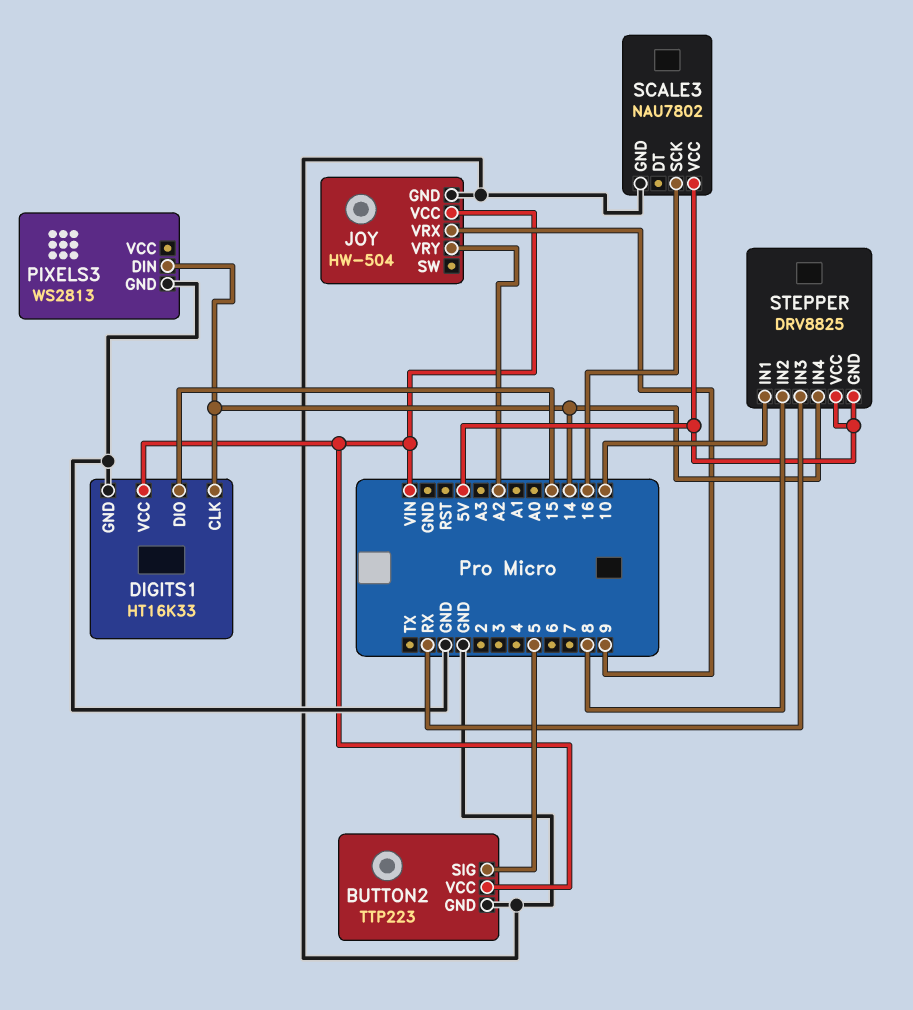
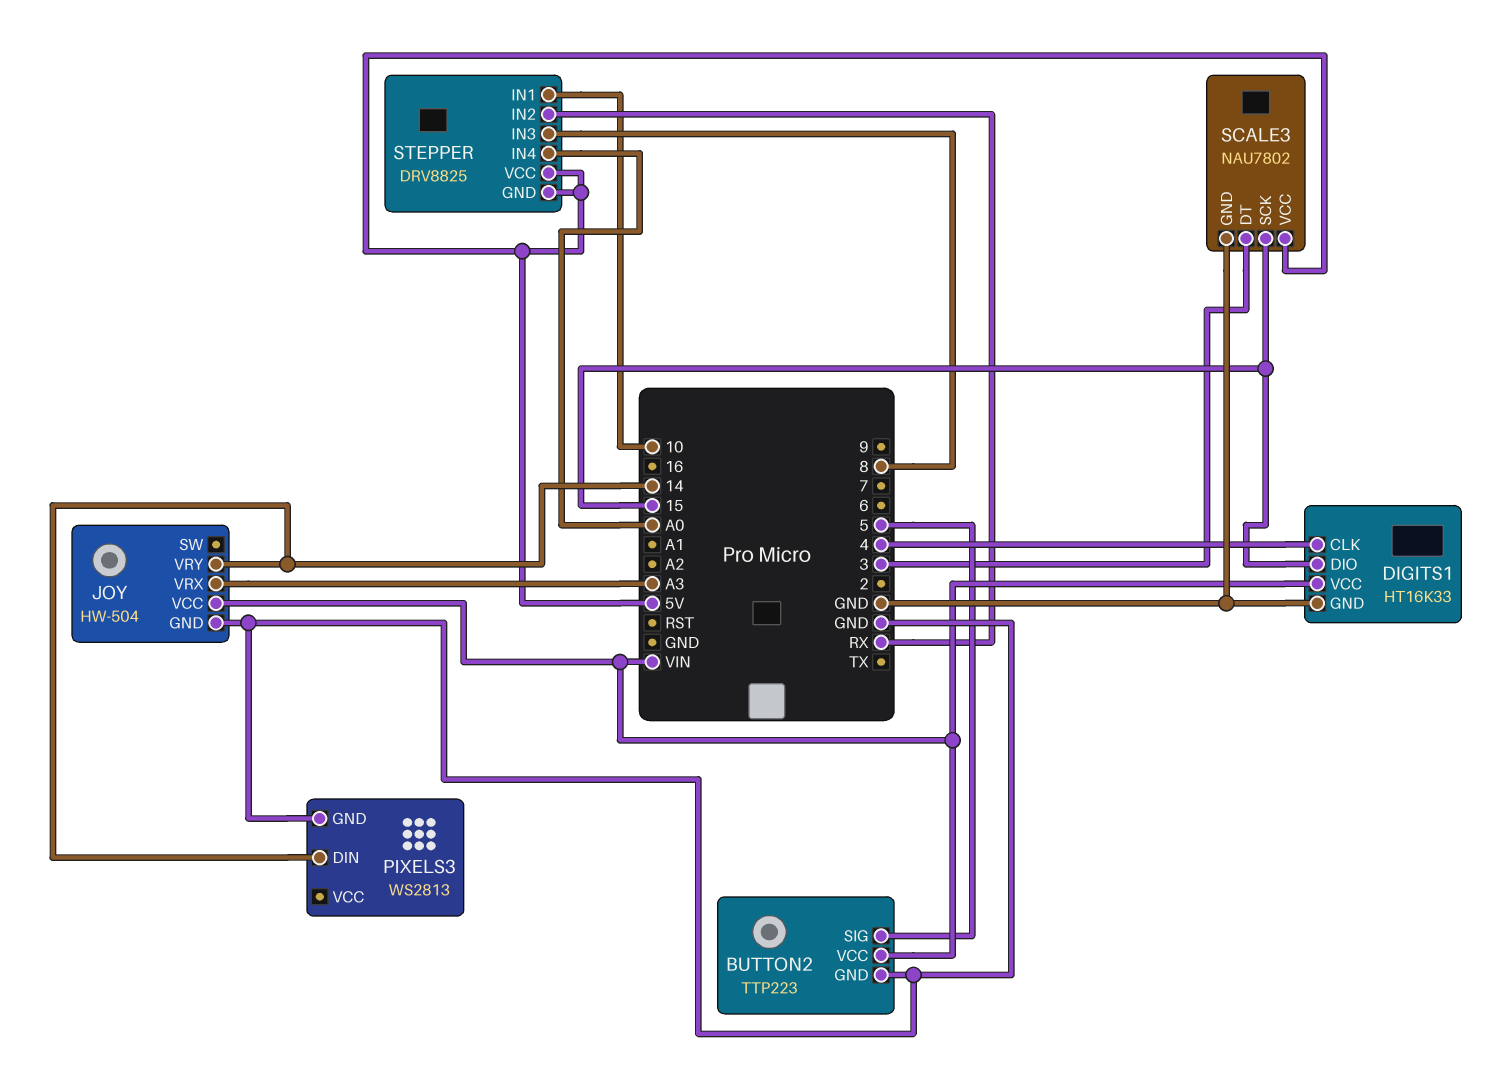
DIGITS1 pin CLK: 14 -> 4
JOY pin VRX: 9 -> A3
JOY pin VRY: A2 -> 14
SCALE3 pin DT: none -> 3
SCALE3 pin SCK: 16 -> 15
STEPPER pin IN2: 8 -> RX
STEPPER pin IN3: RX -> 8
STEPPER pin IN4: 14 -> A0

